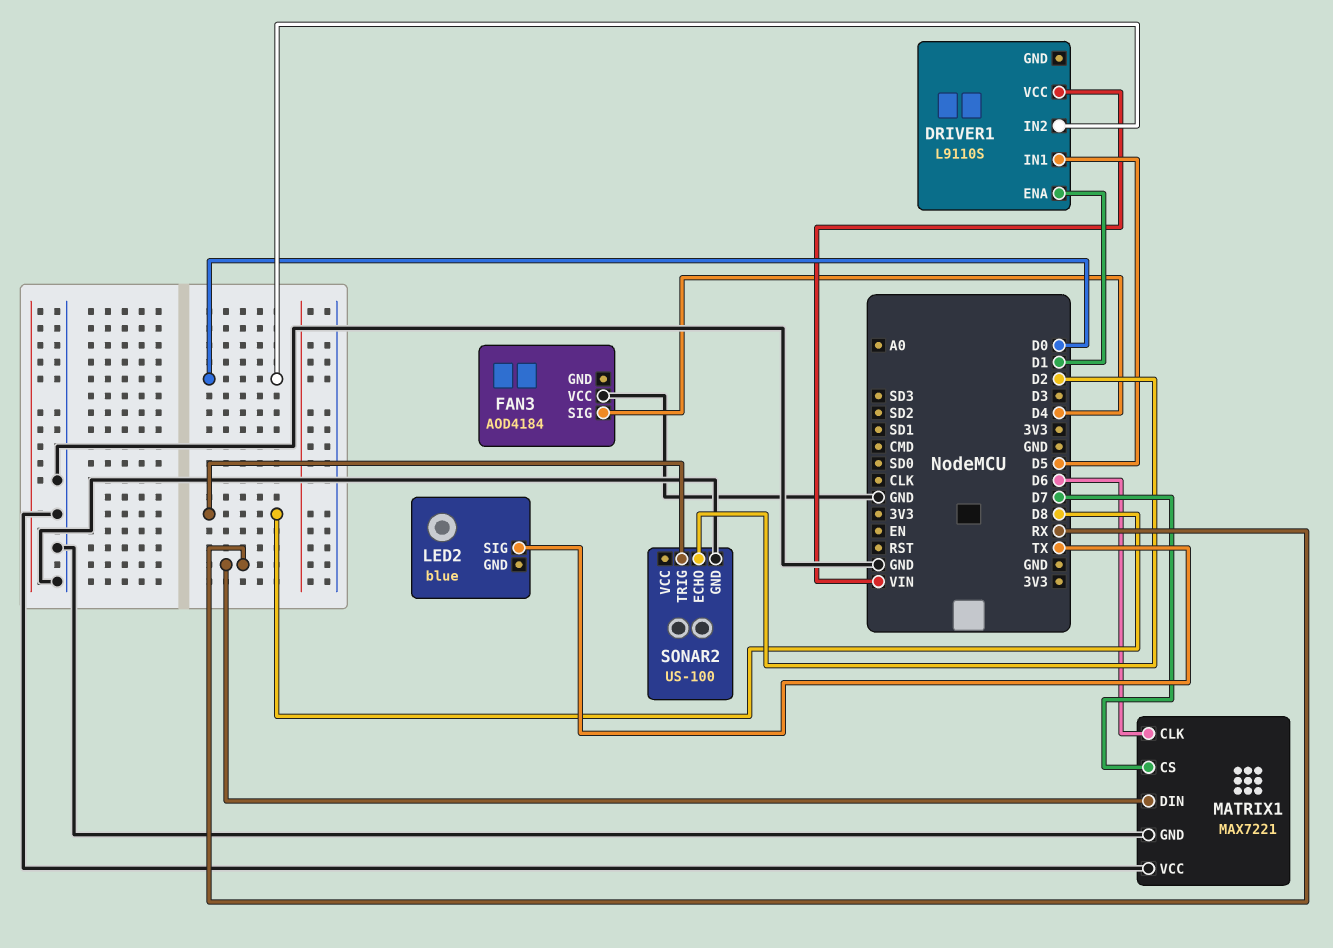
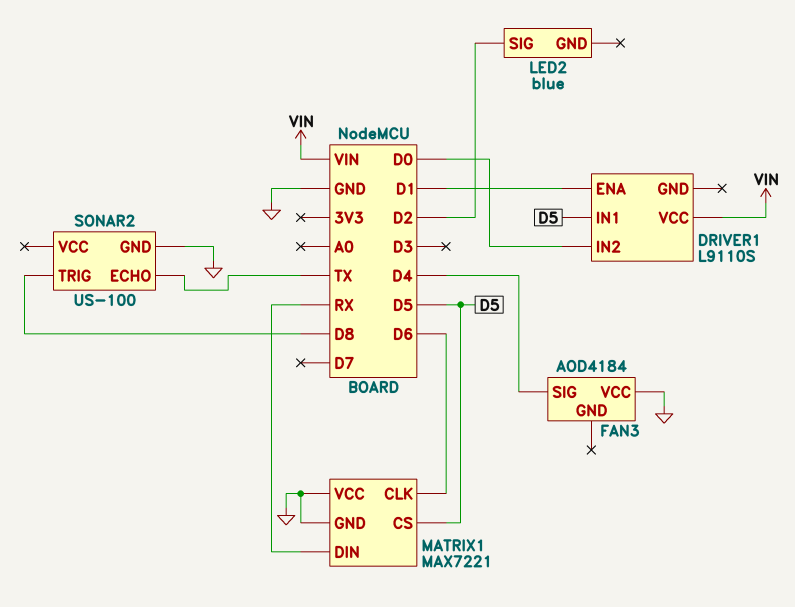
LED2 pin SIG: TX -> D2
MATRIX1 pin CS: D7 -> D5
SONAR2 pin ECHO: D2 -> TX

